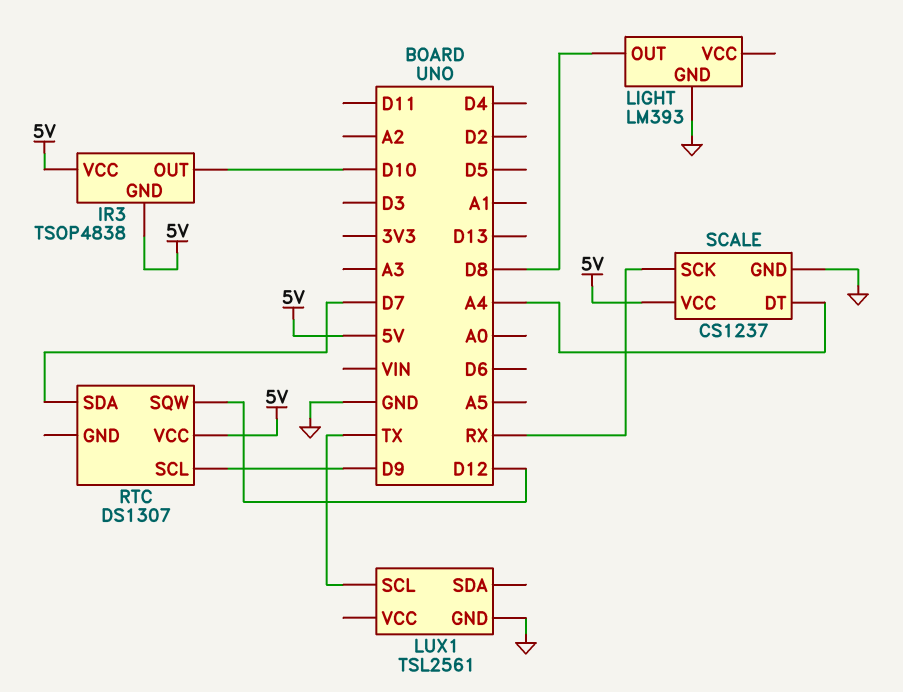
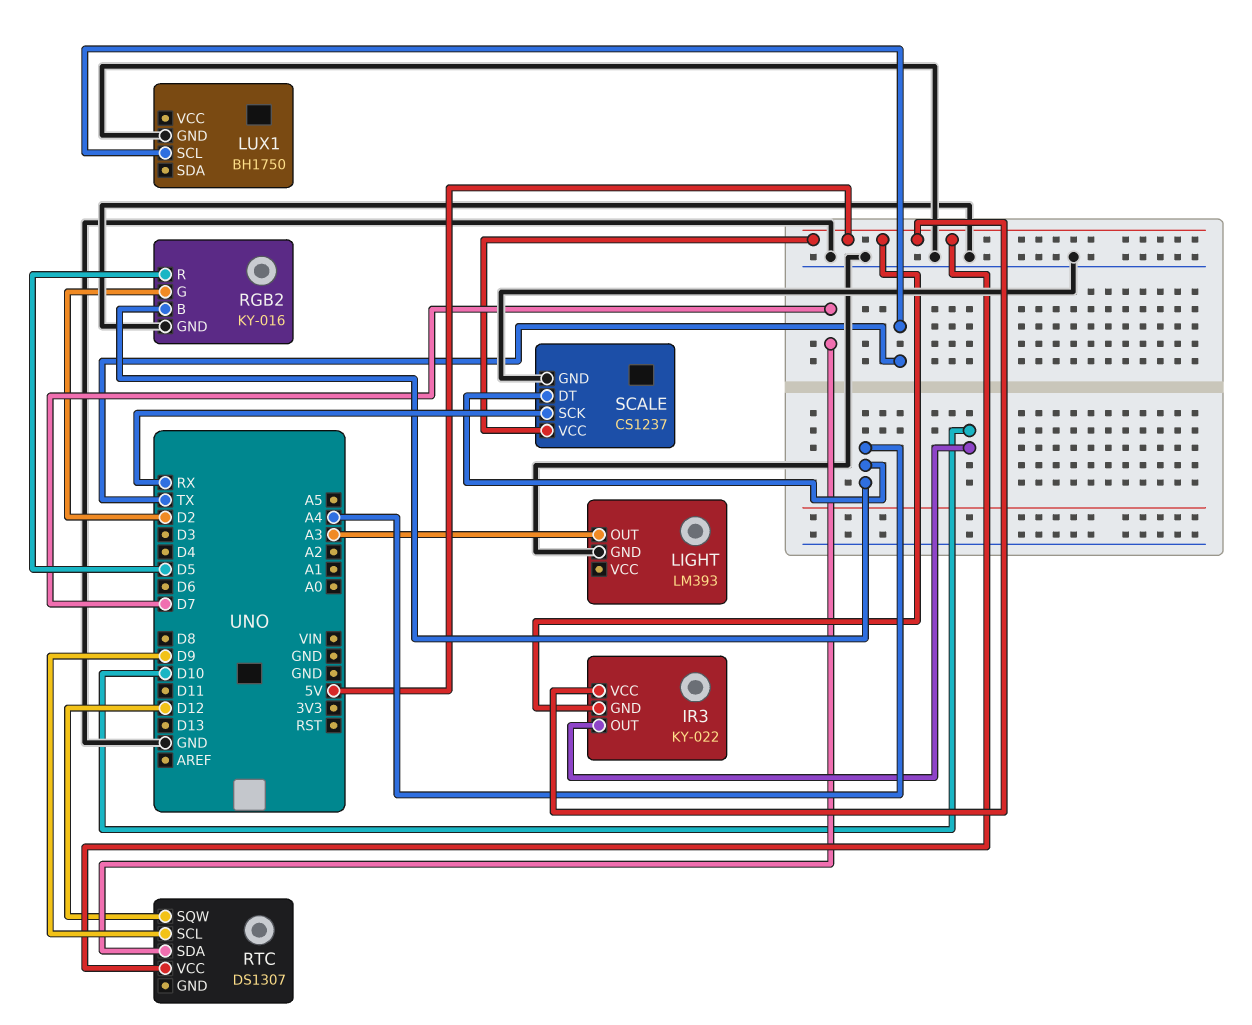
IR3: TSOP4838 -> KY-022
LIGHT pin OUT: D8 -> A3
LUX1: TSL2561 -> BH1750
RGB2: none -> KY-016
RGB2 pin B: none -> A4
RGB2 pin G: none -> D2
RGB2 pin GND: none -> GND
RGB2 pin R: none -> D5

